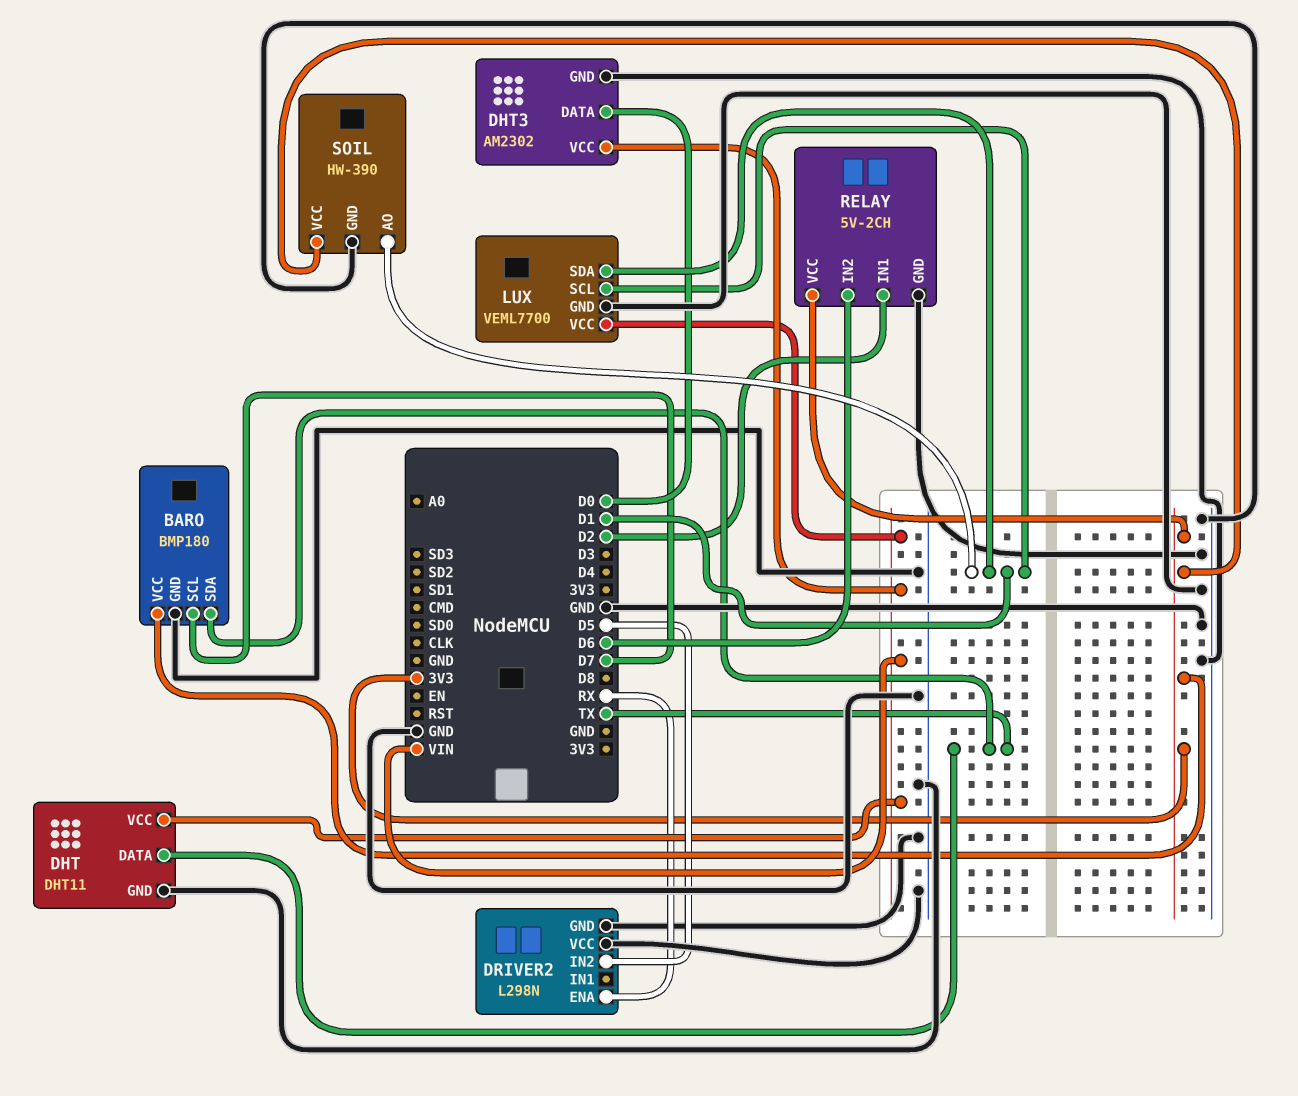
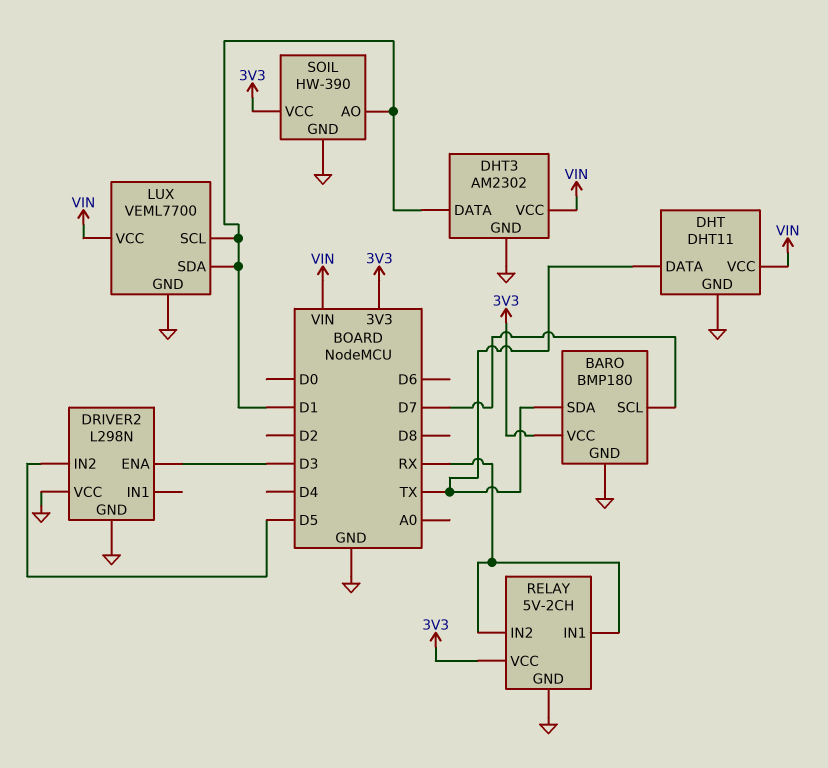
DHT3 pin DATA: D0 -> D1
DRIVER2 pin ENA: RX -> D3
RELAY pin IN1: D2 -> RX
RELAY pin IN2: D6 -> RX

